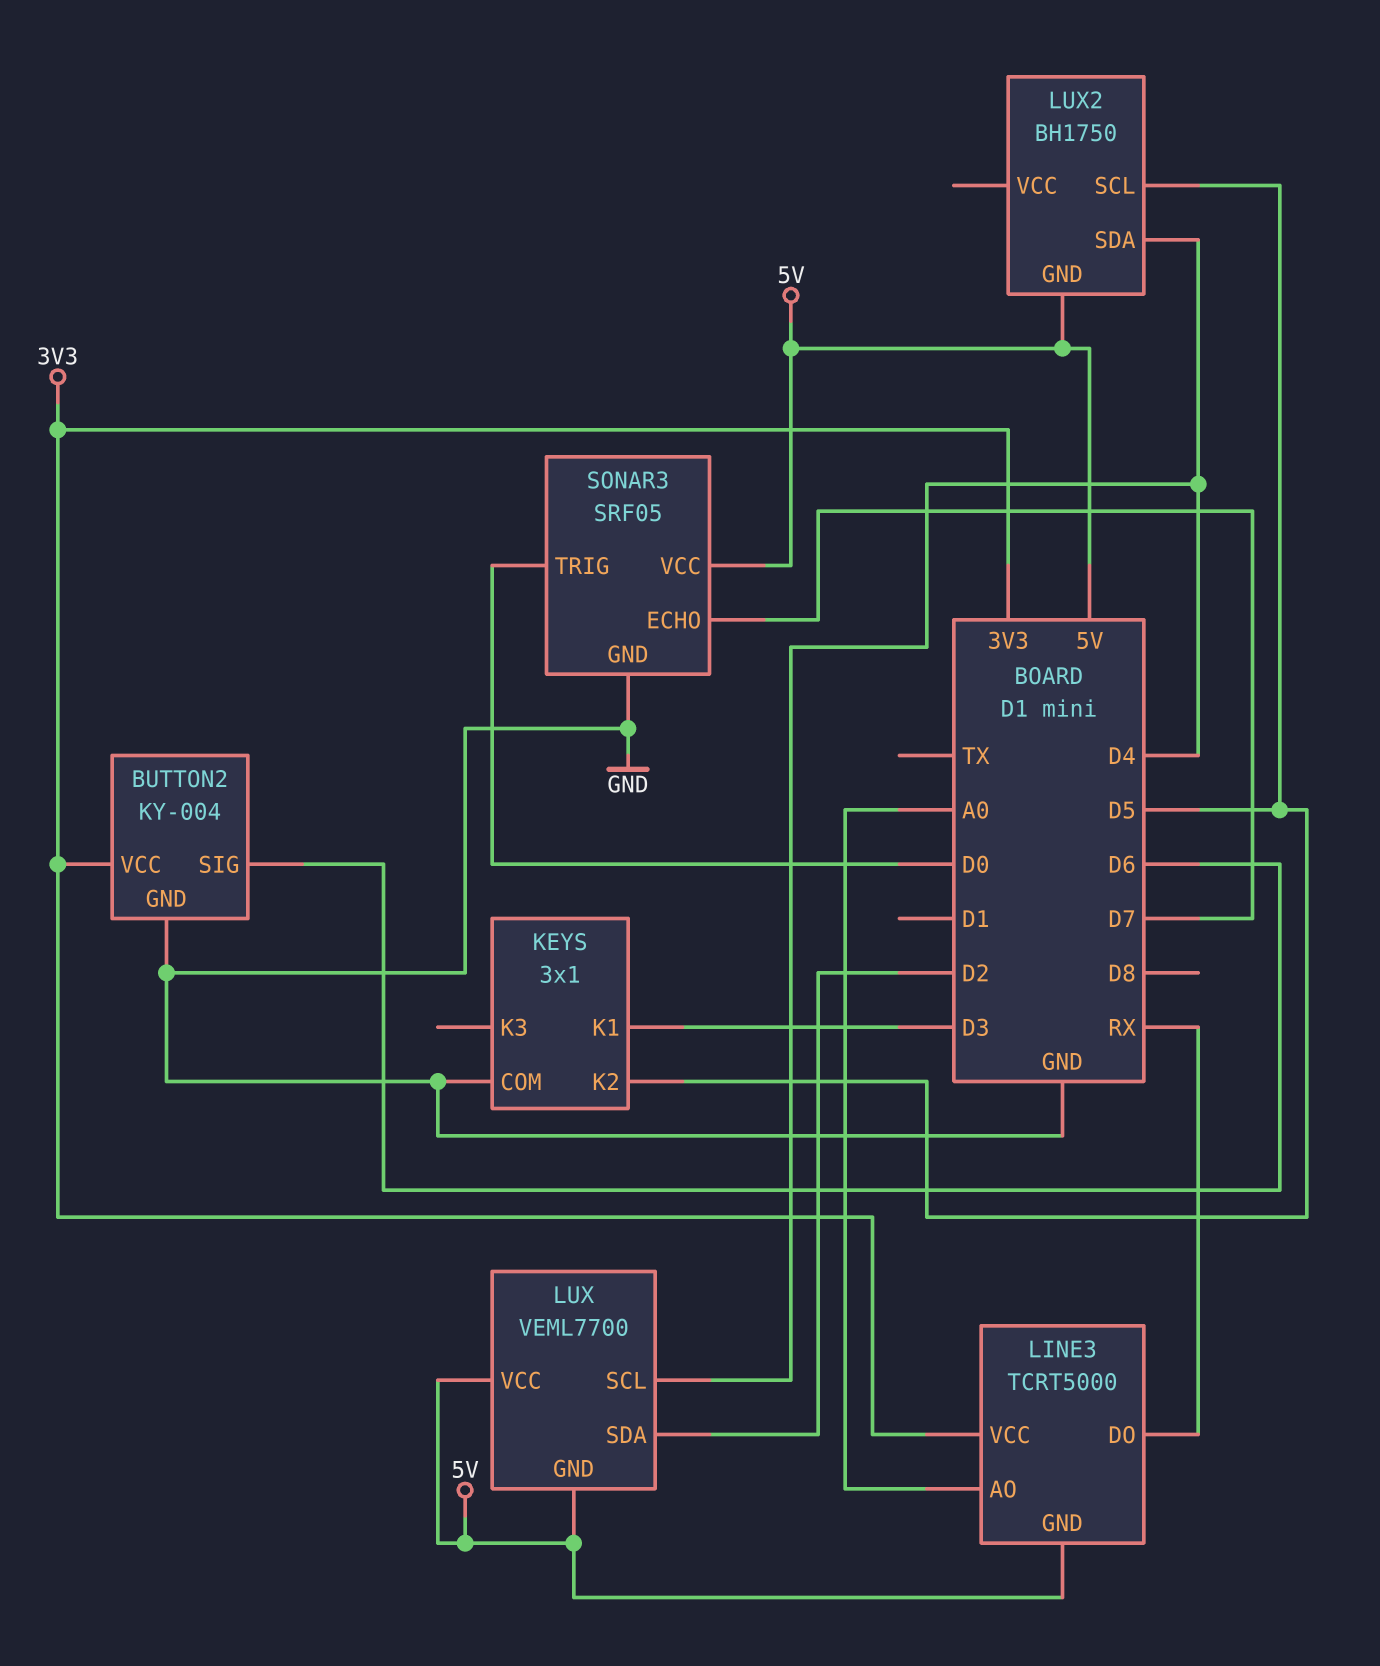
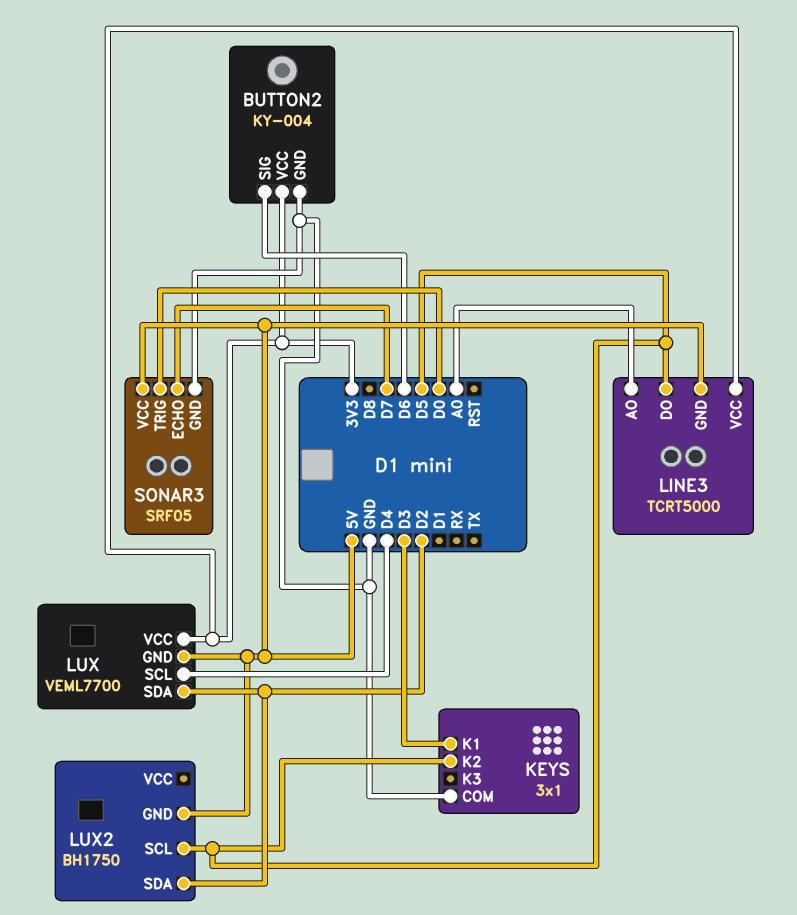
LINE3 pin DO: RX -> D5
LUX pin VCC: 5V -> 3V3
LUX2 pin SDA: D4 -> D2

